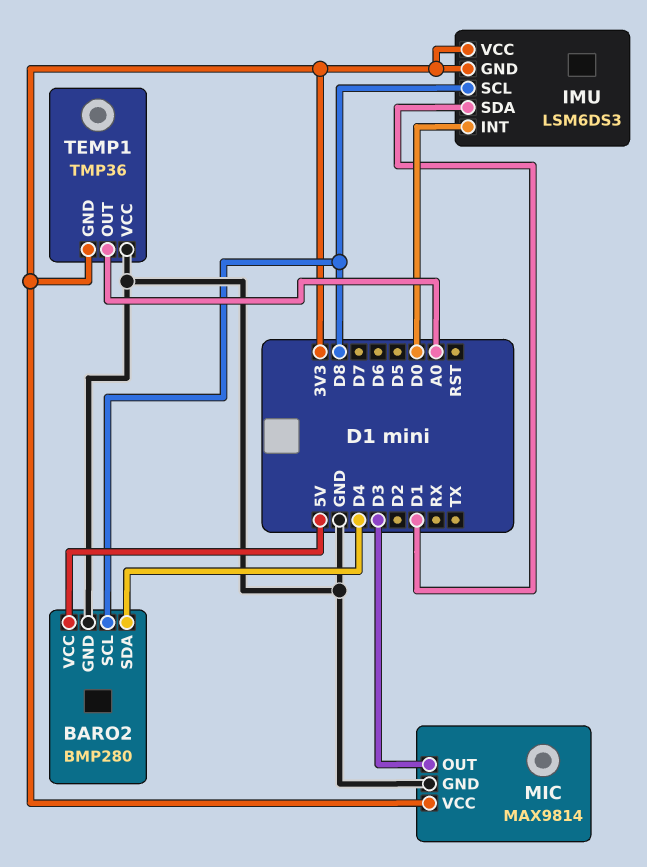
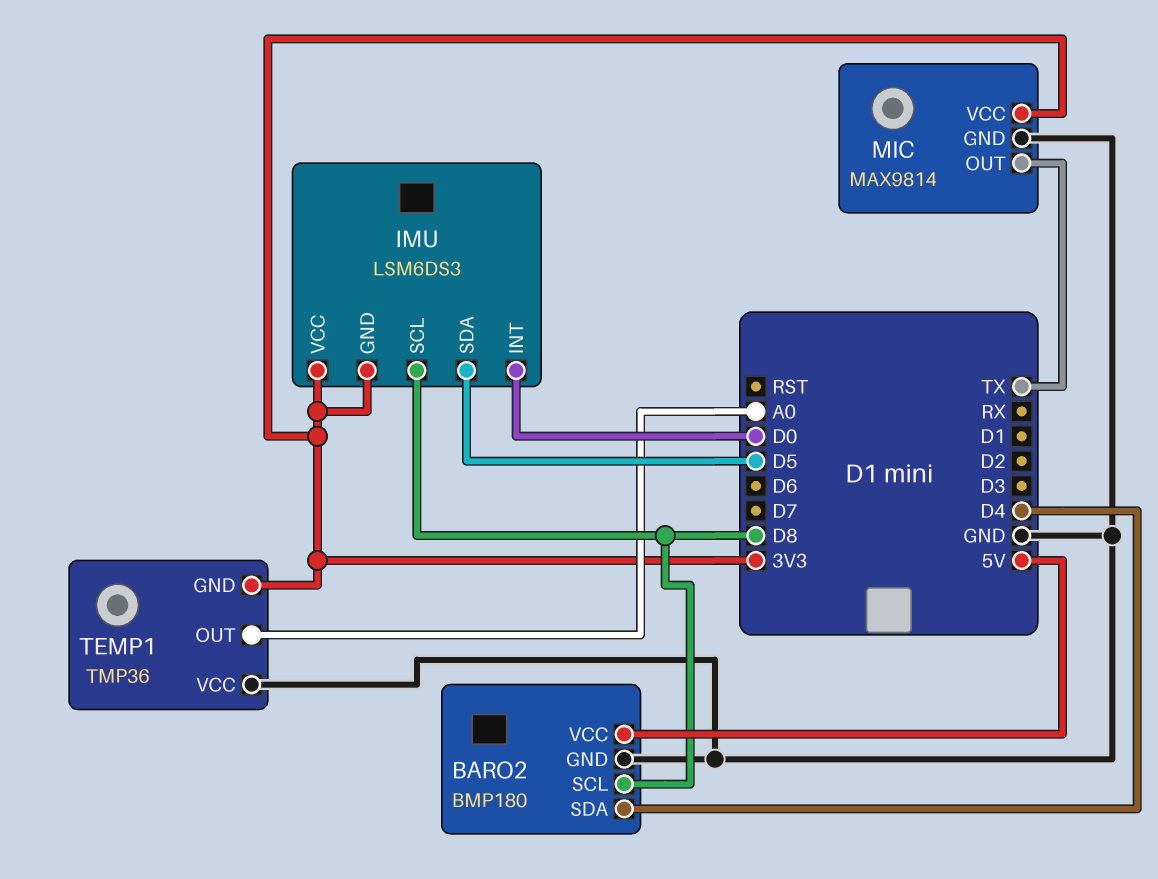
BARO2: BMP280 -> BMP180
IMU pin SDA: D1 -> D5
MIC pin OUT: D3 -> TX

